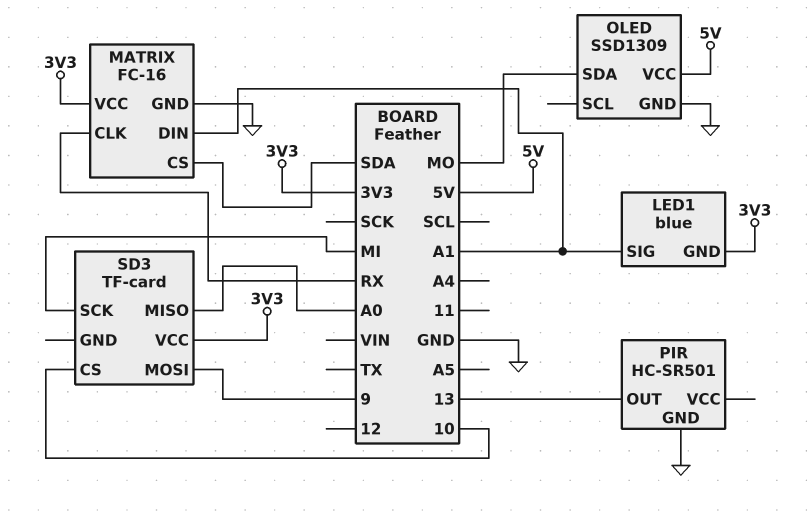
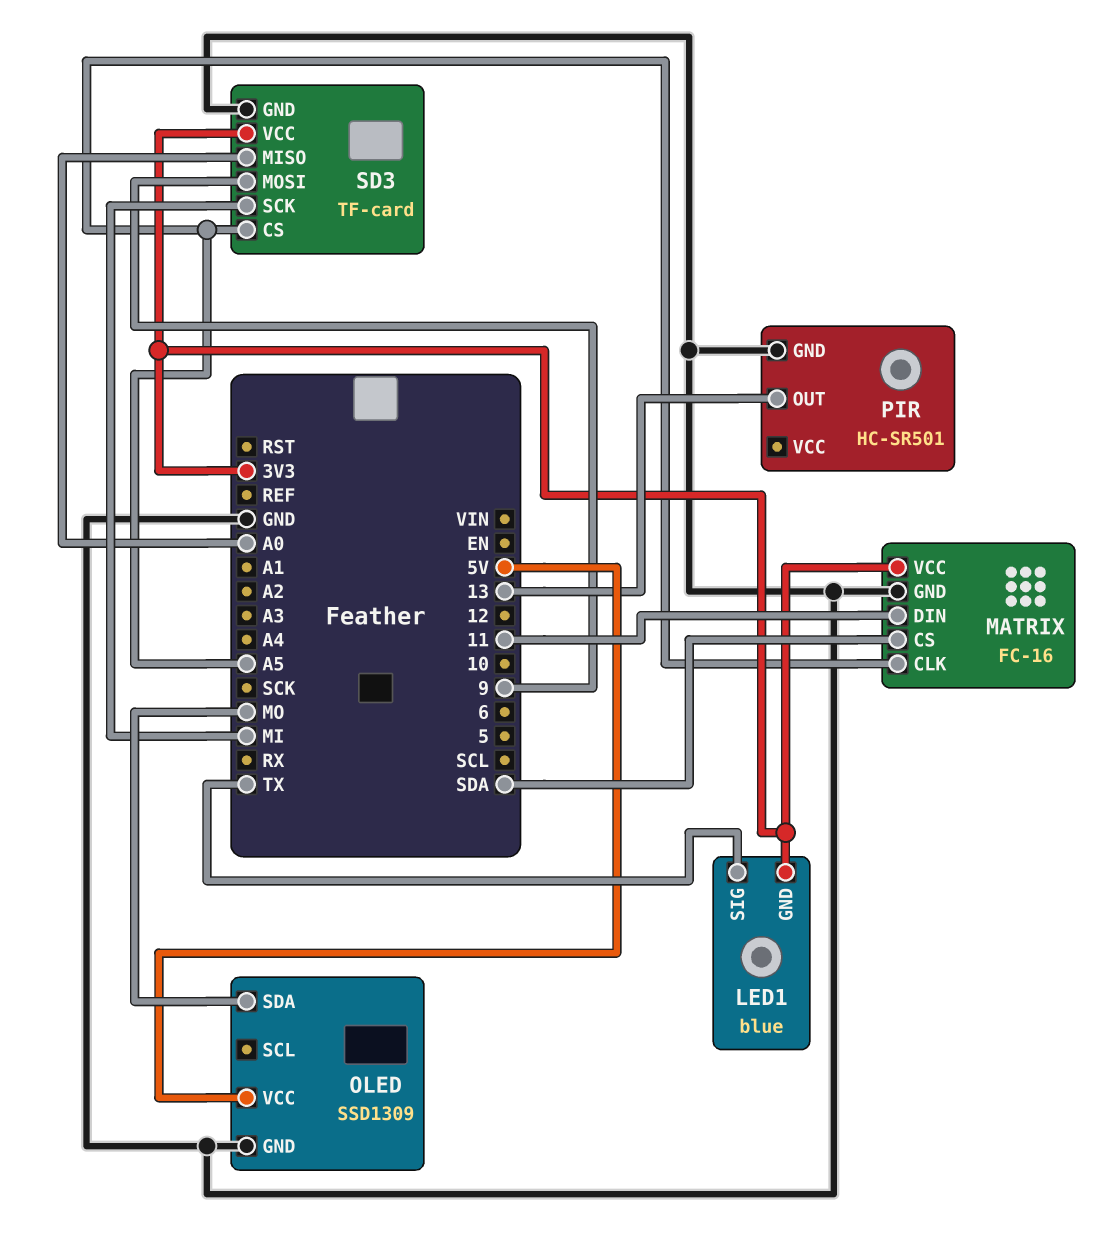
LED1 pin SIG: A1 -> TX
MATRIX pin CLK: RX -> A5
MATRIX pin DIN: A1 -> 11
SD3 pin CS: 10 -> A5
SD3 pin GND: none -> GND

